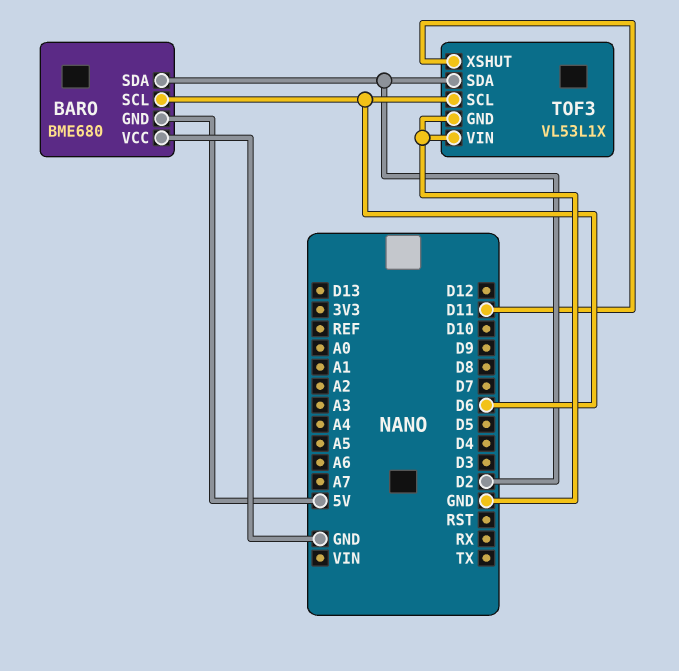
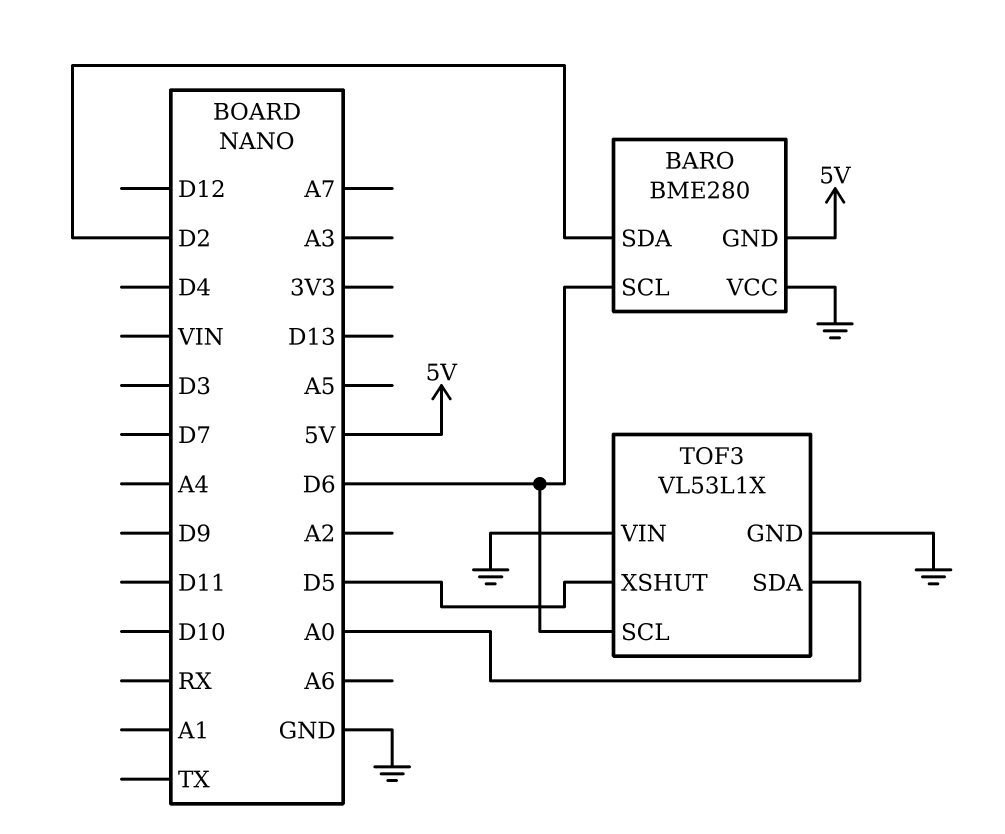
BARO: BME680 -> BME280
TOF3 pin SDA: D2 -> A0
TOF3 pin XSHUT: D11 -> D5

